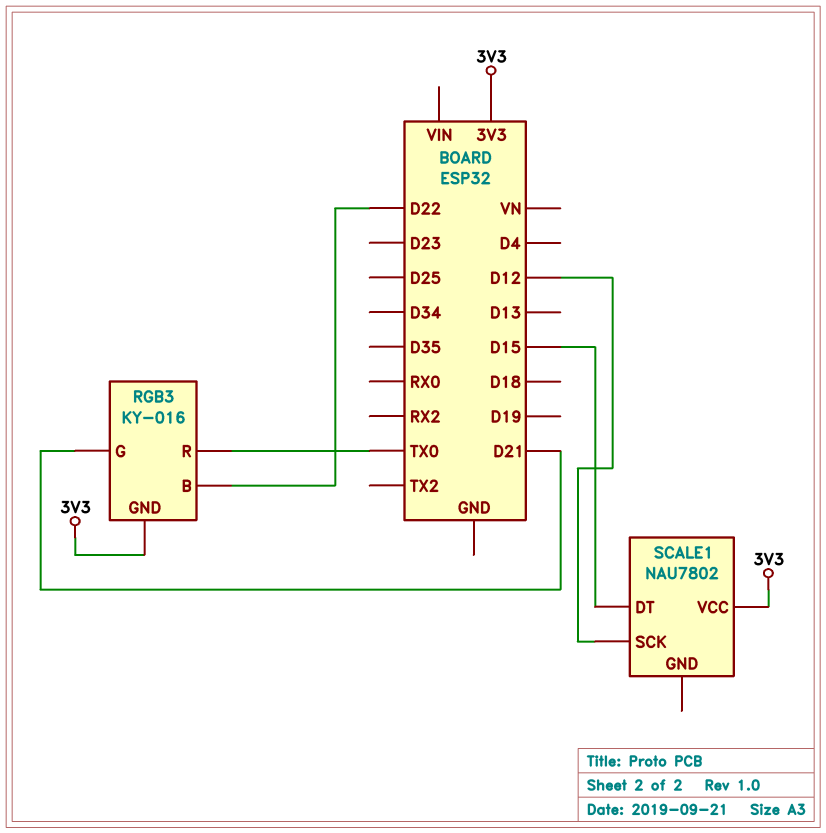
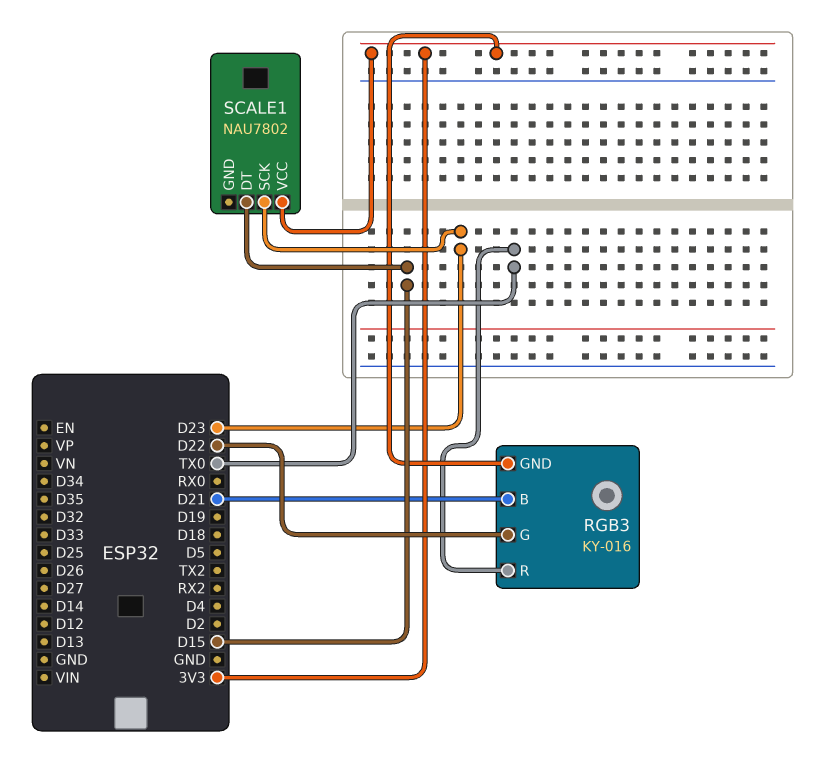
RGB3 pin B: D22 -> D21
RGB3 pin G: D21 -> D22
SCALE1 pin SCK: D12 -> D23

